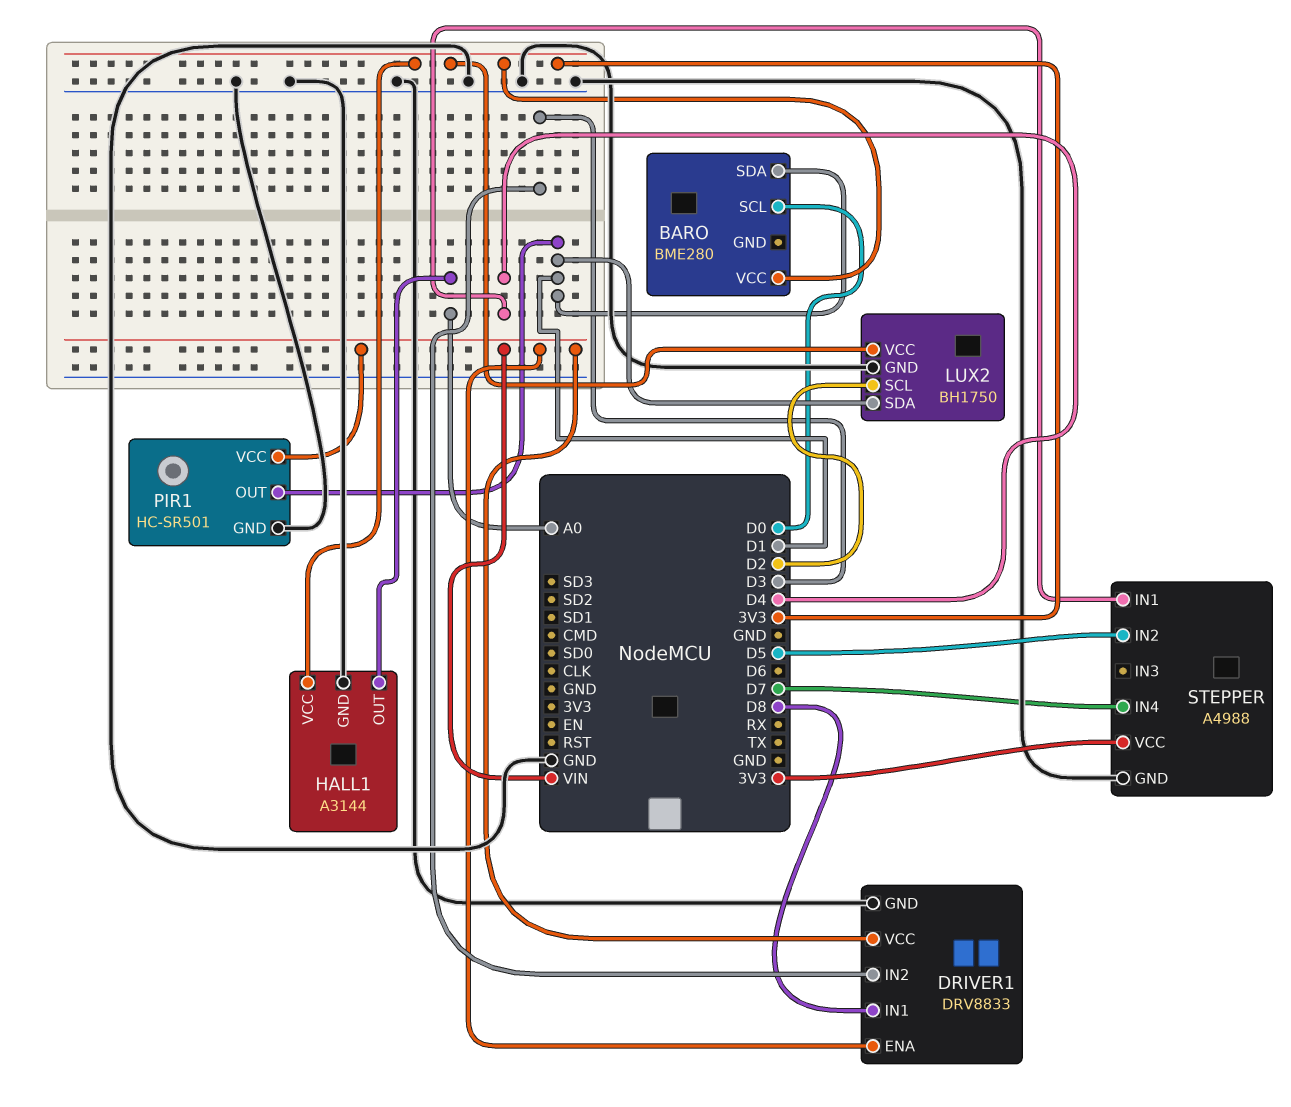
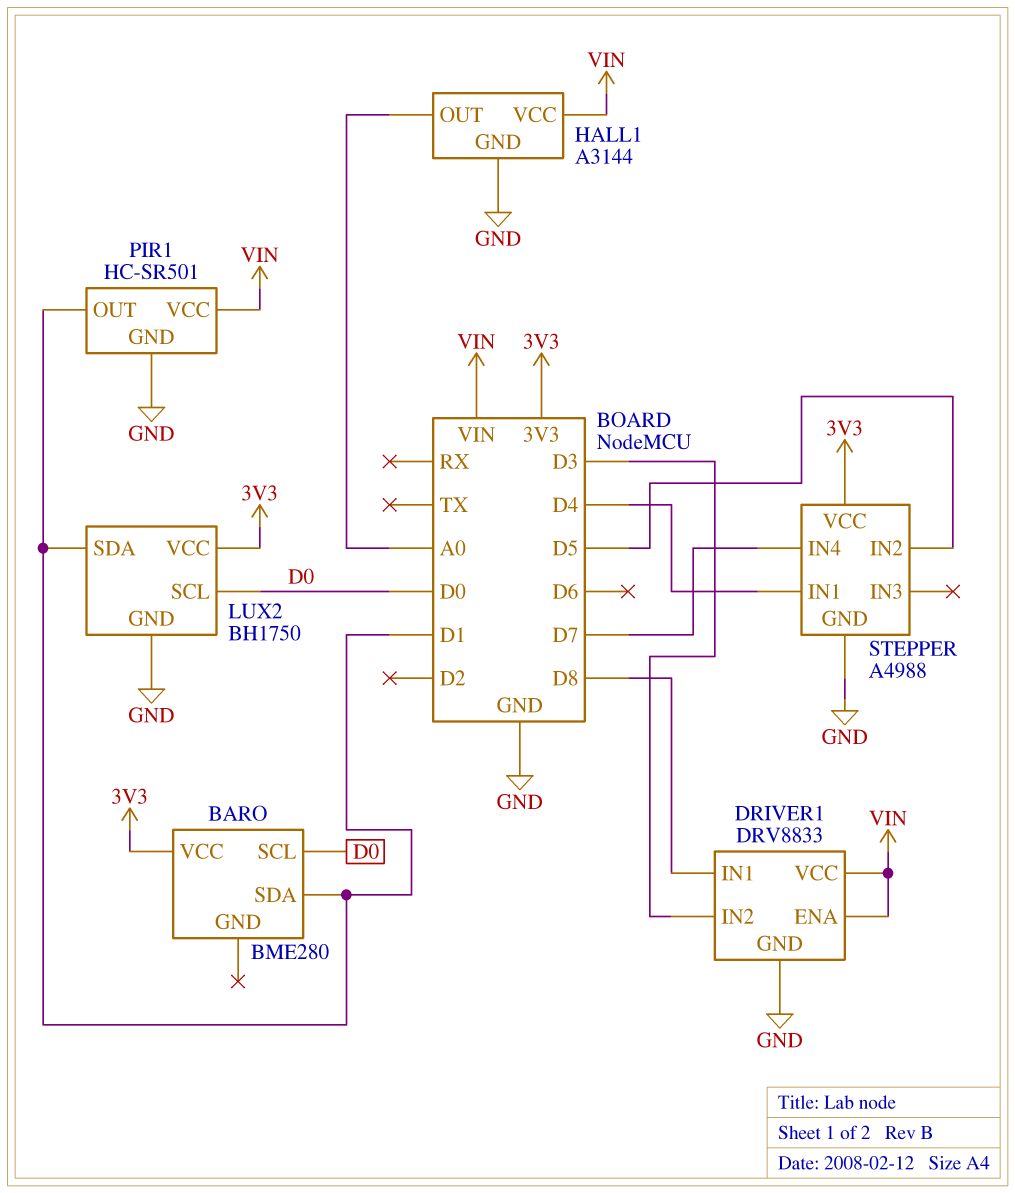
HALL1 pin VCC: 3V3 -> VIN
LUX2 pin SCL: D2 -> D0

